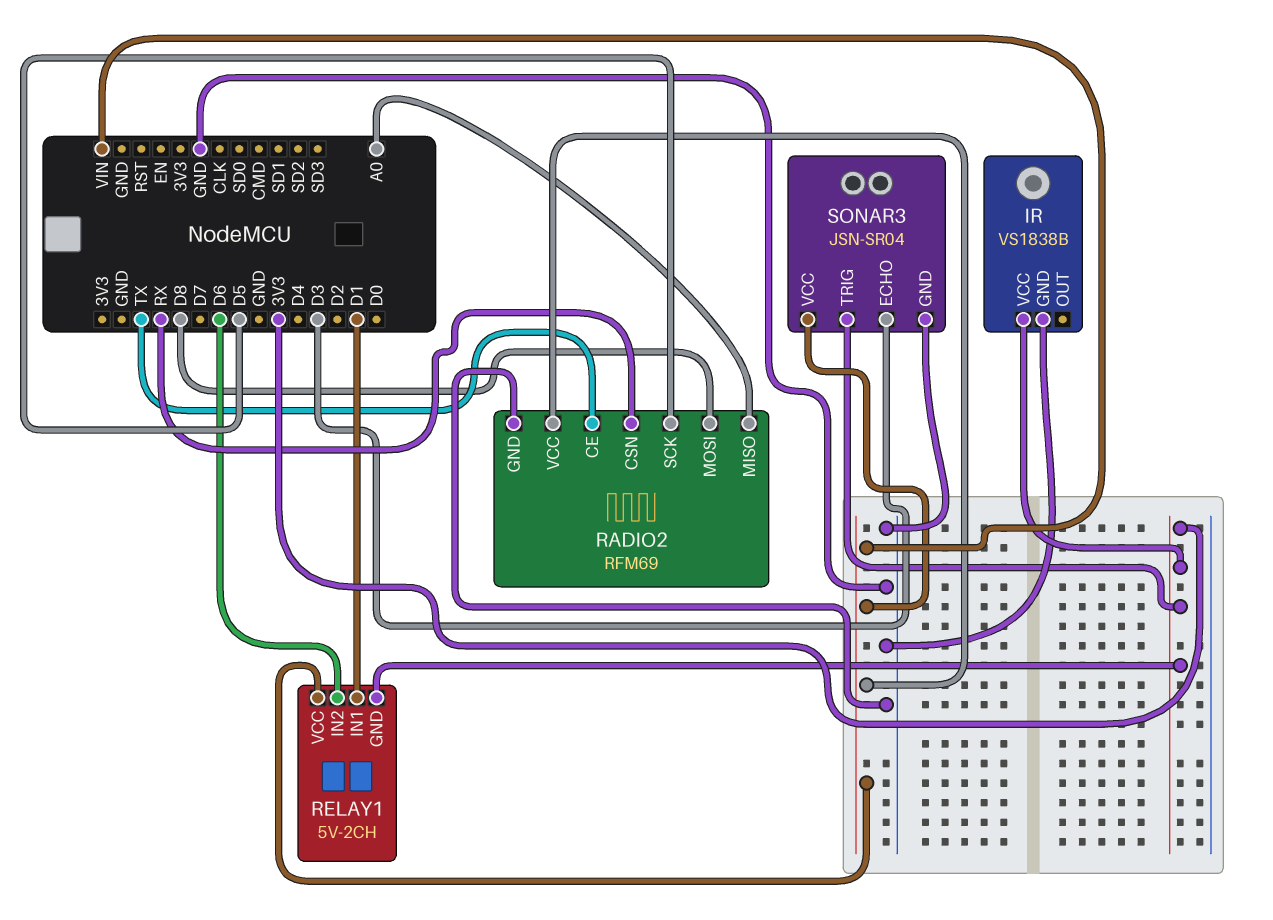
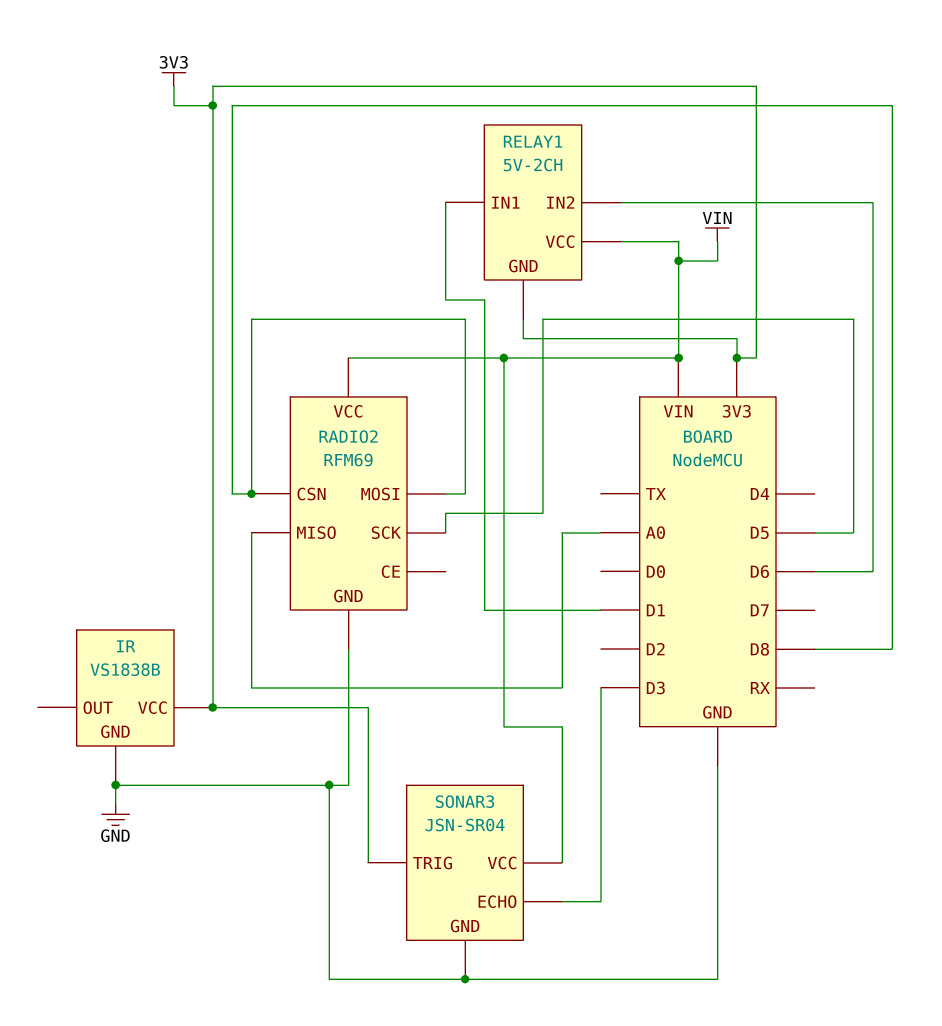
RADIO2 pin CE: TX -> none
RADIO2 pin CSN: RX -> D8

